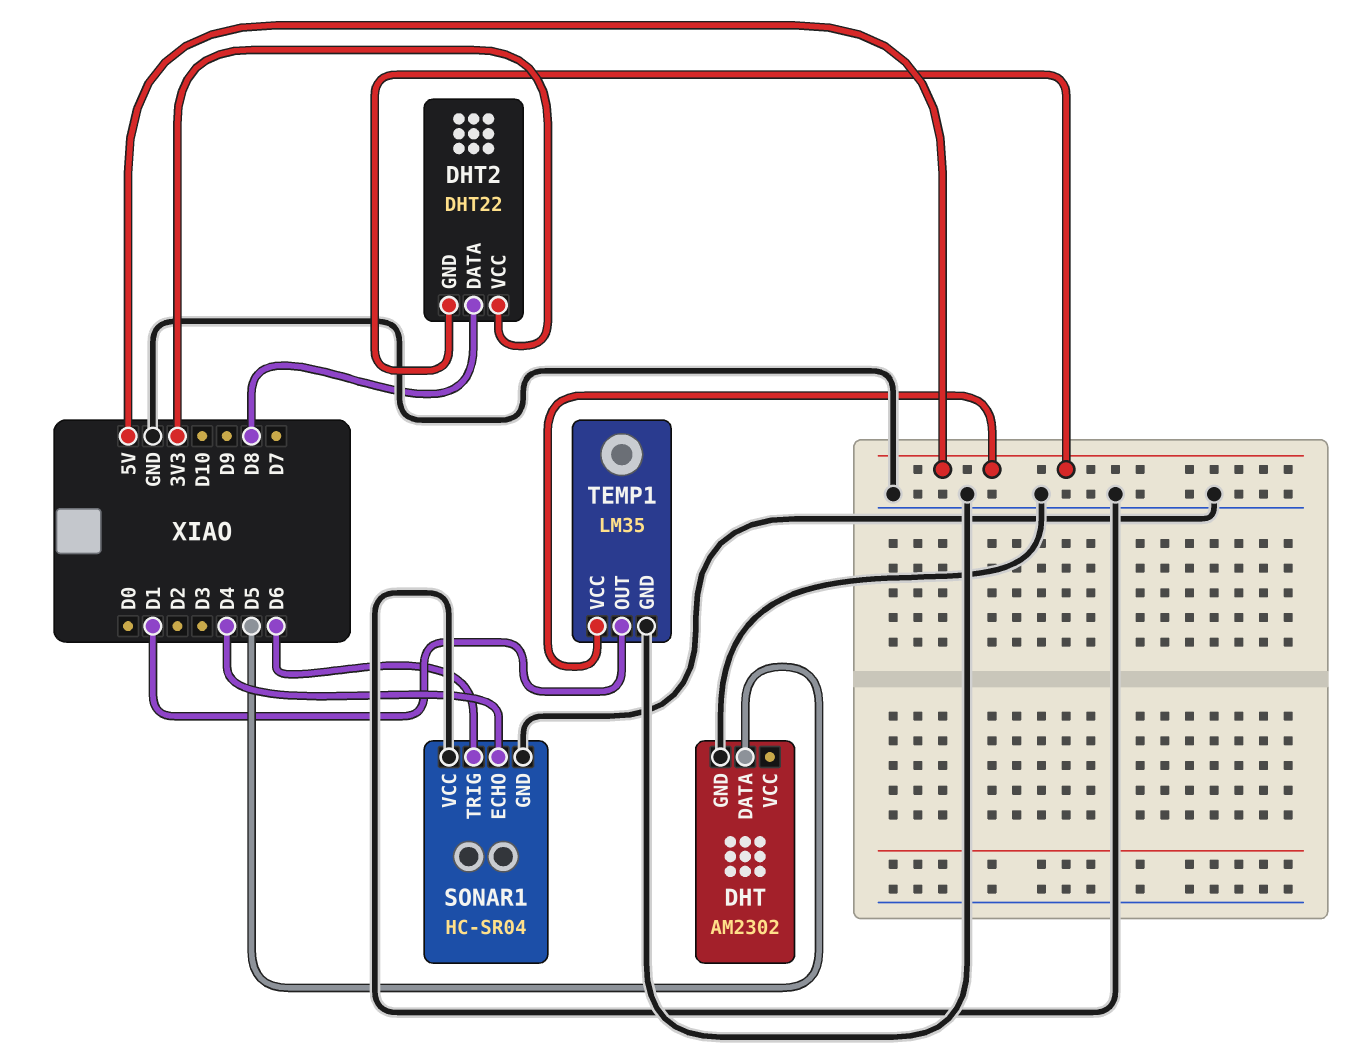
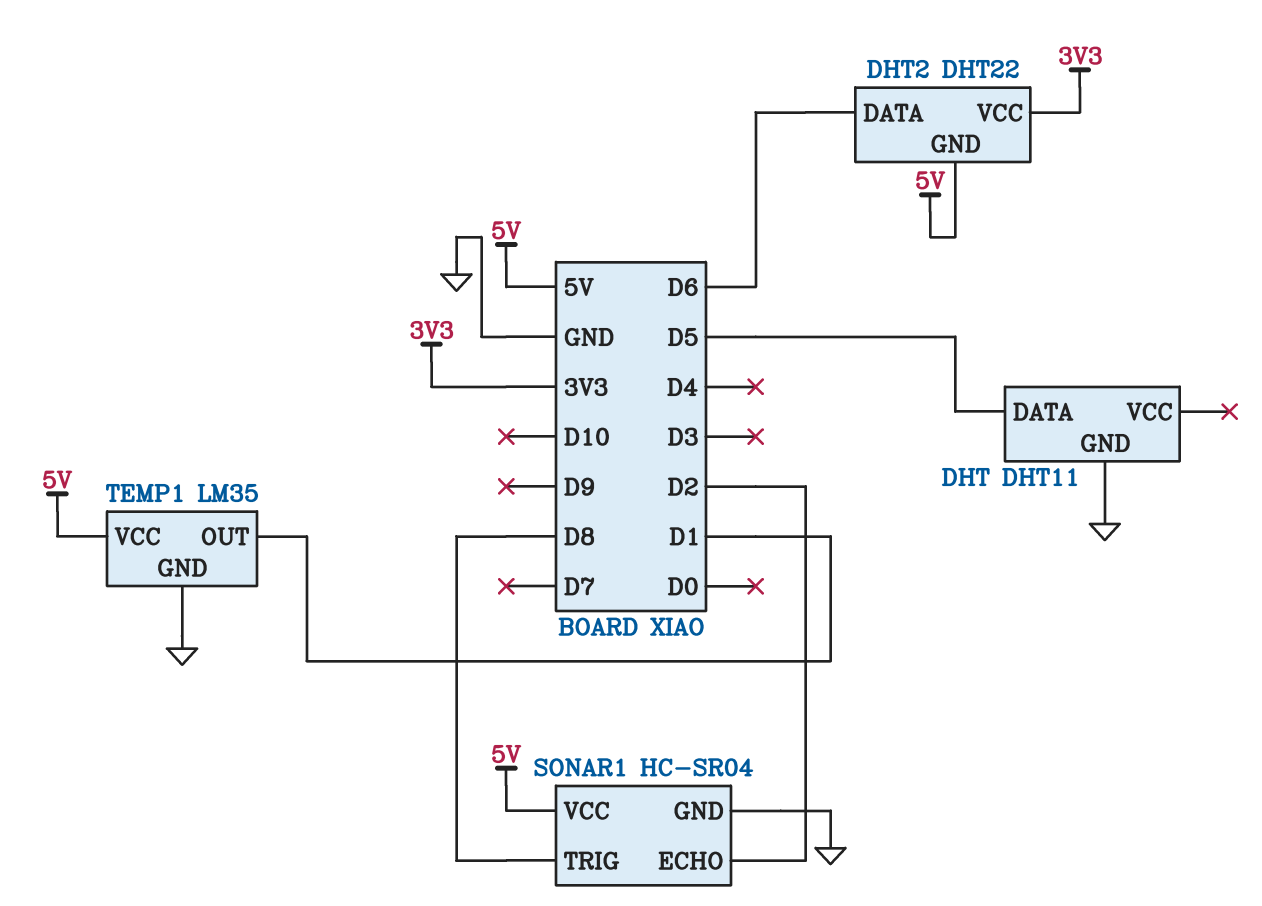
DHT: AM2302 -> DHT11
DHT2 pin DATA: D8 -> D6
SONAR1 pin ECHO: D4 -> D2
SONAR1 pin TRIG: D6 -> D8
SONAR1 pin VCC: GND -> 5V

